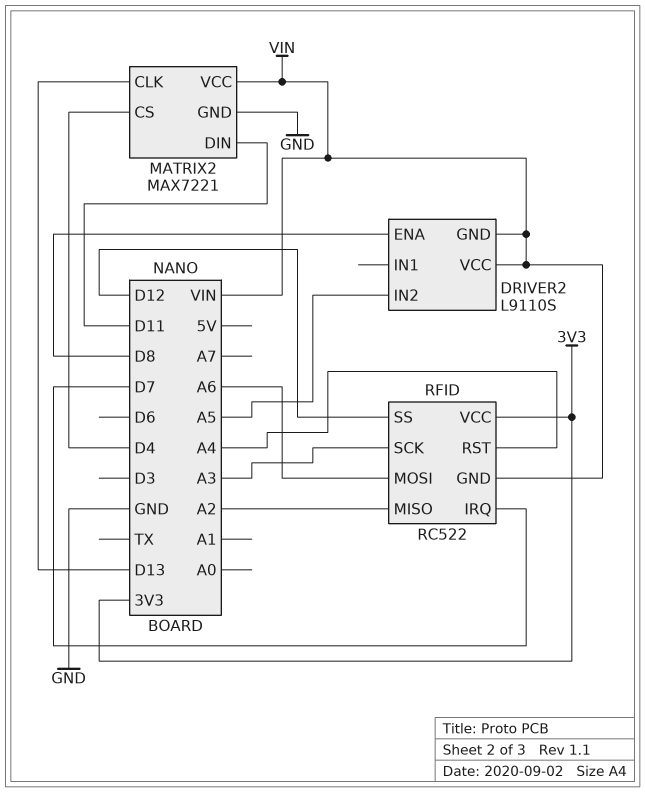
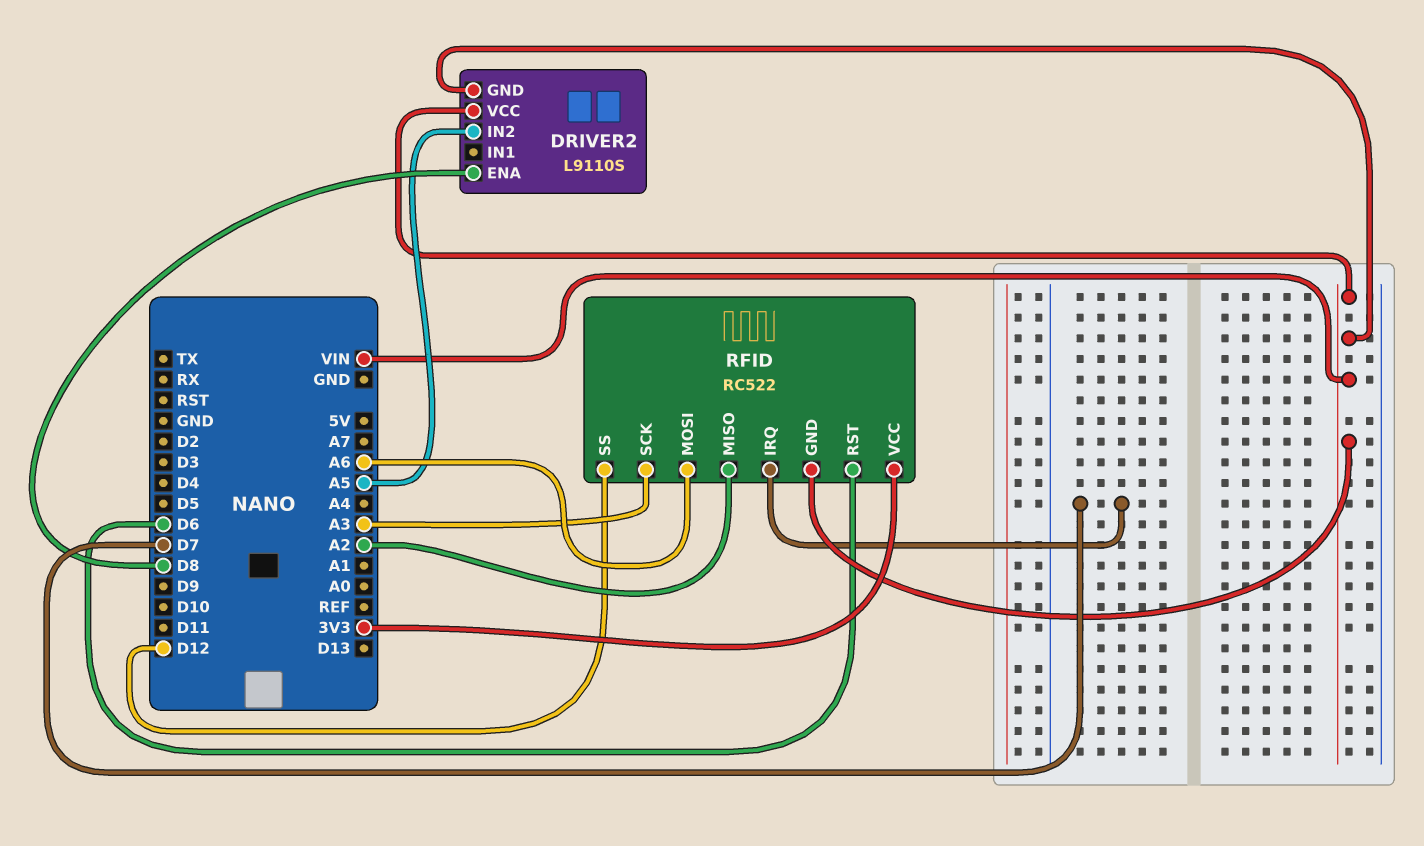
MATRIX2: MAX7221 -> none
MATRIX2 pin CLK: D13 -> none
MATRIX2 pin CS: D4 -> none
MATRIX2 pin DIN: D11 -> none
MATRIX2 pin GND: GND -> none
MATRIX2 pin VCC: VIN -> none
RFID pin RST: A4 -> D6

